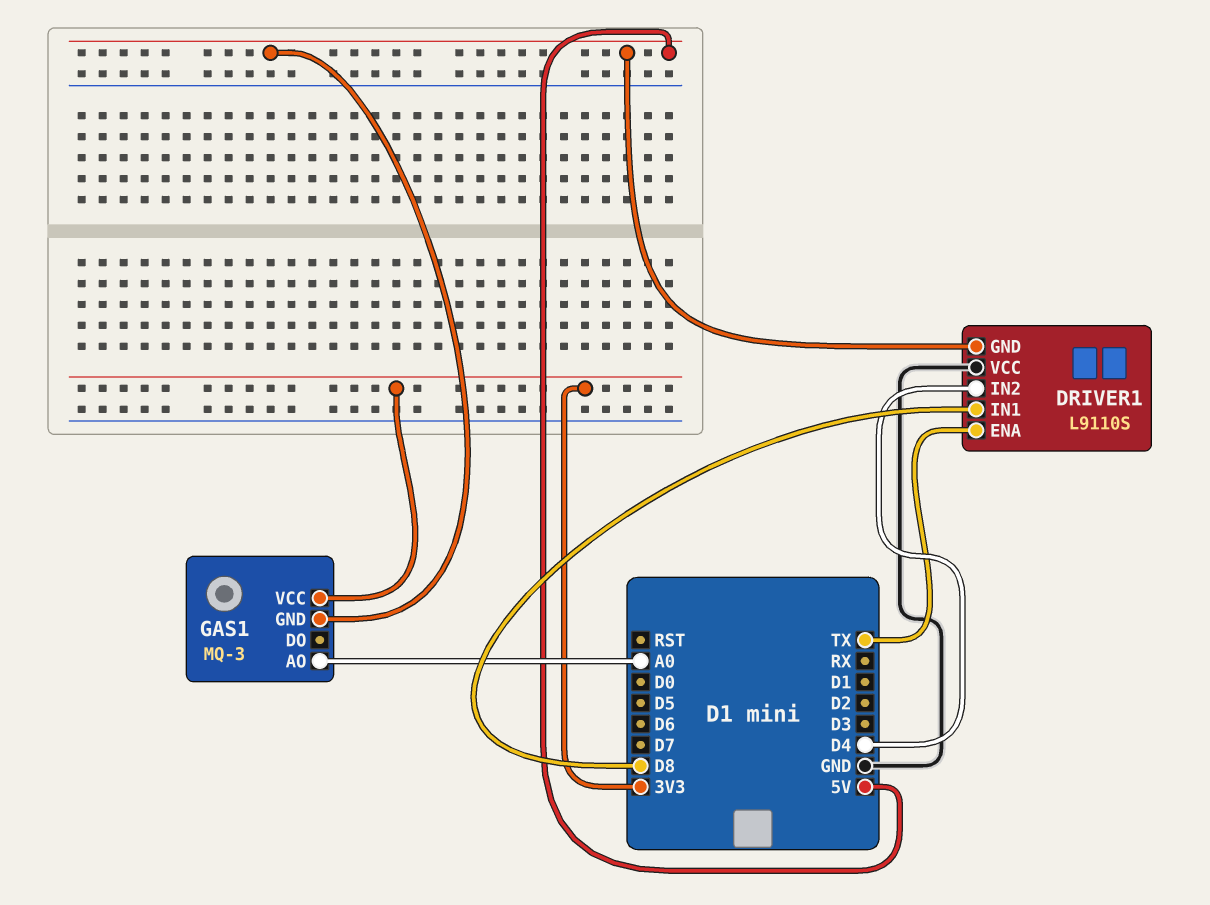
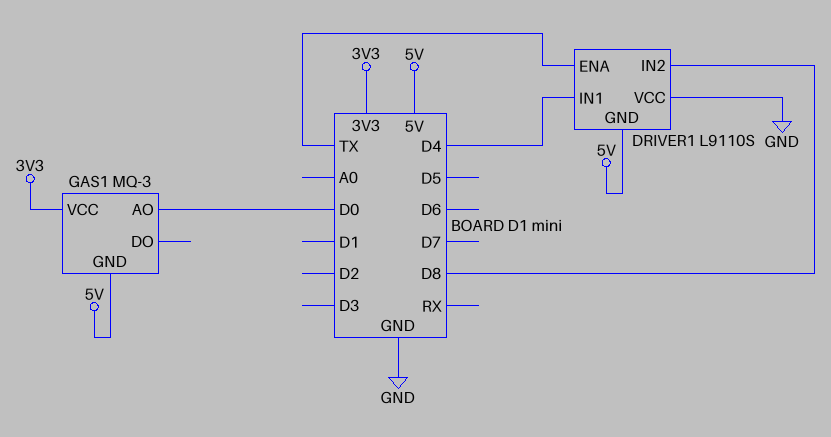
DRIVER1 pin IN1: D8 -> D4
DRIVER1 pin IN2: D4 -> D8
GAS1 pin AO: A0 -> D0

